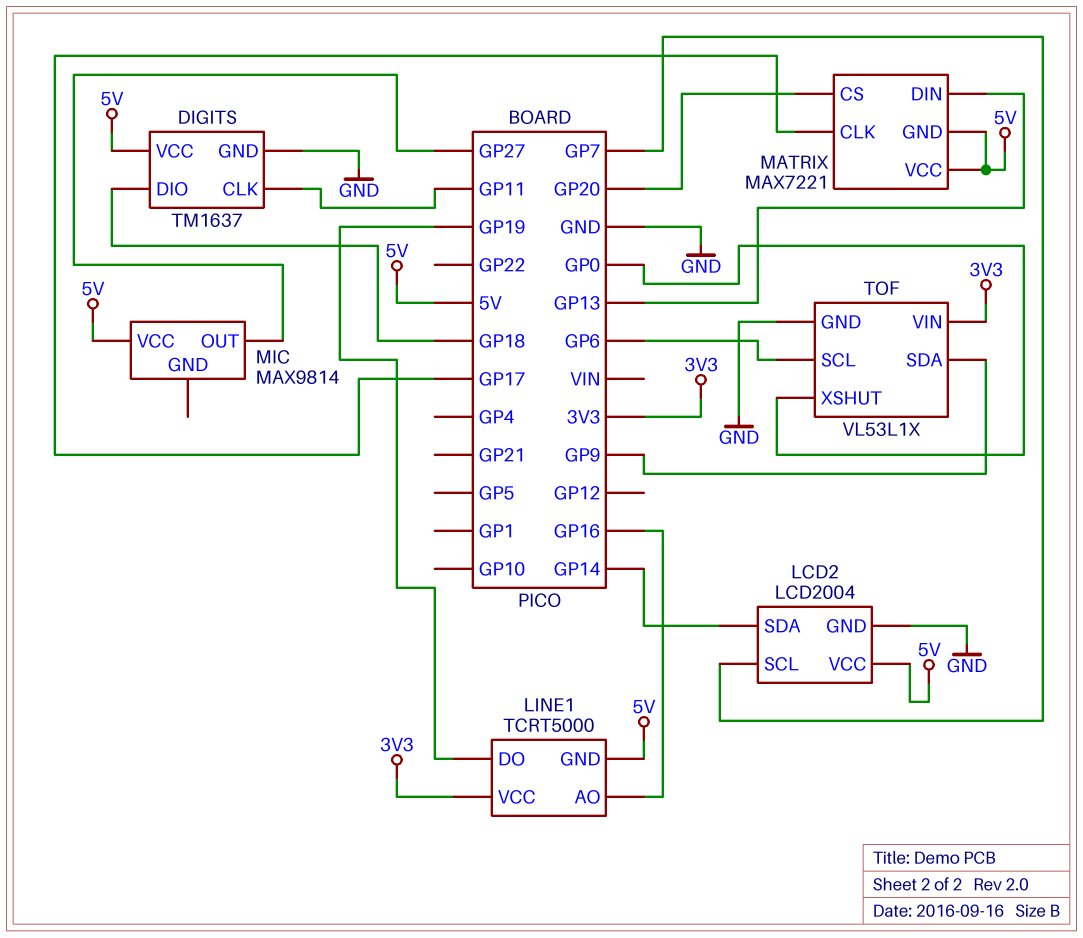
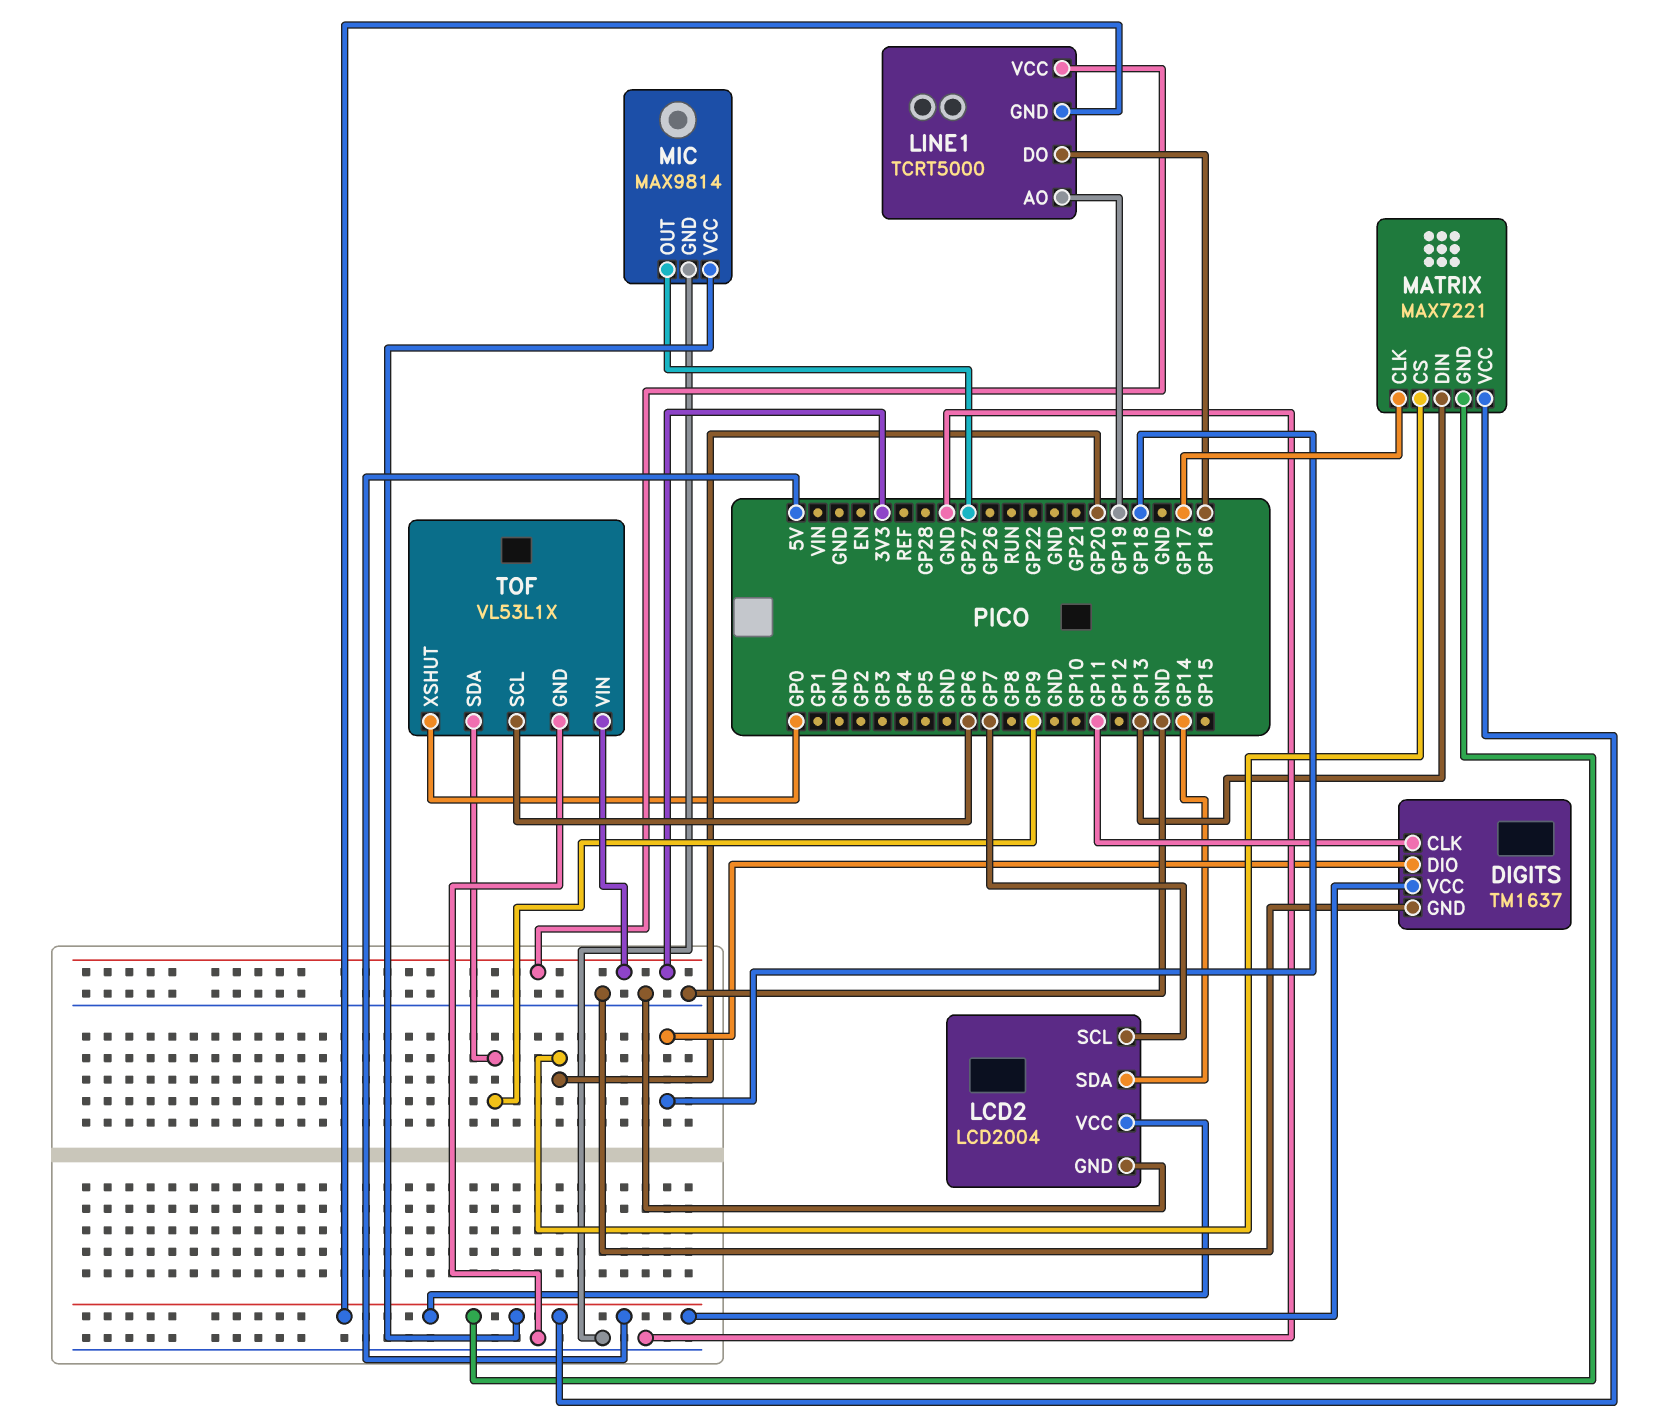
LINE1 pin AO: GP16 -> GP19
LINE1 pin DO: GP19 -> GP16
MIC pin GND: none -> GND

